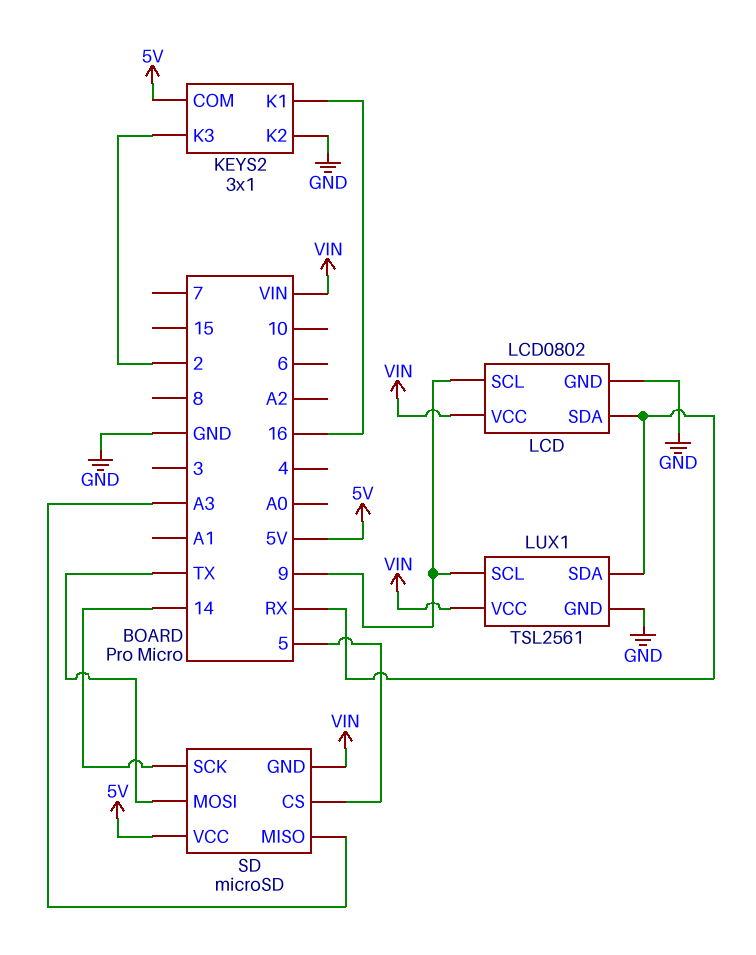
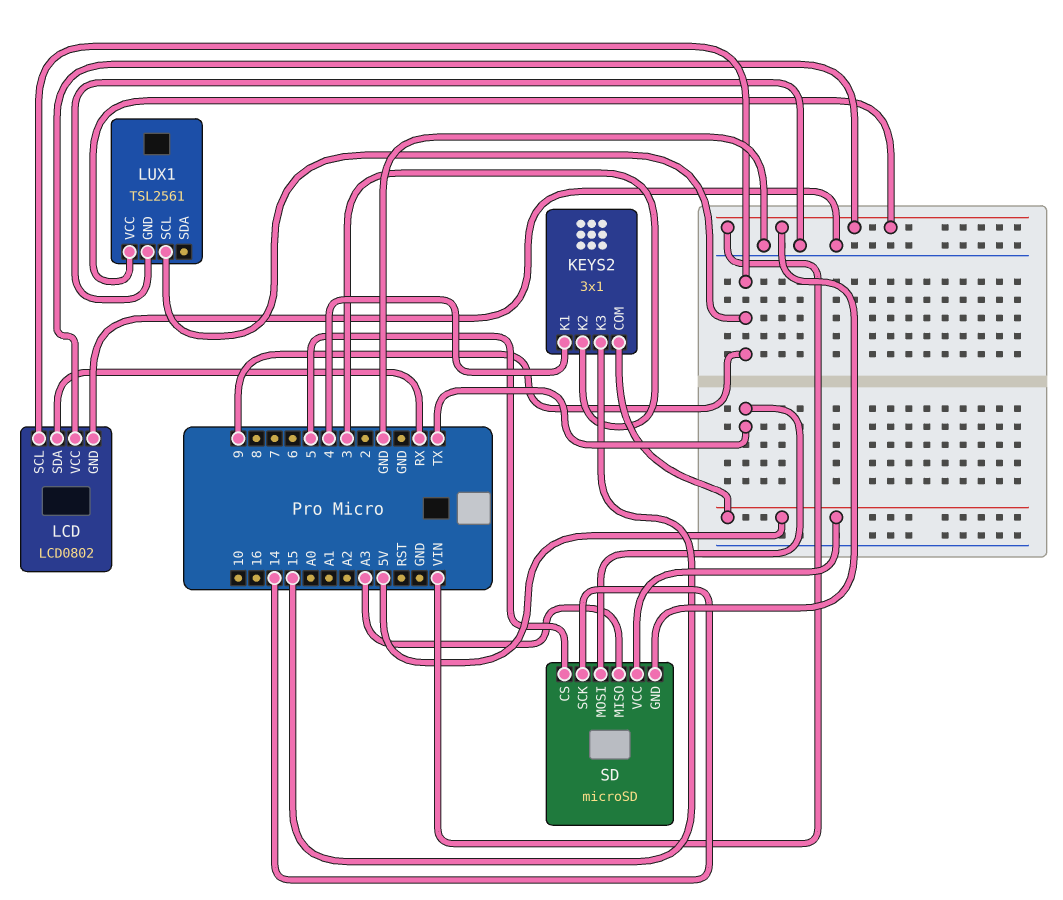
KEYS2 pin K1: 16 -> 4
KEYS2 pin K2: GND -> 3
KEYS2 pin K3: 2 -> 15
LUX1 pin SDA: RX -> none

